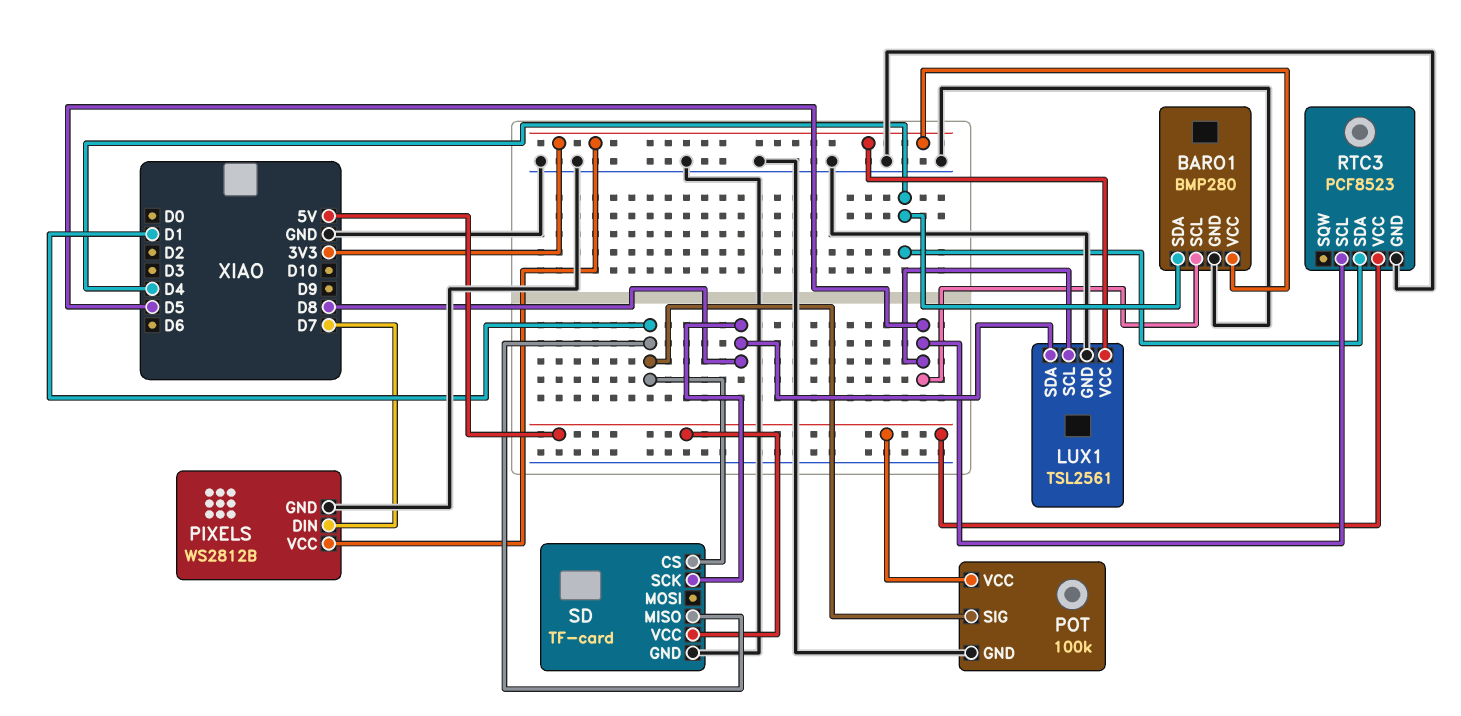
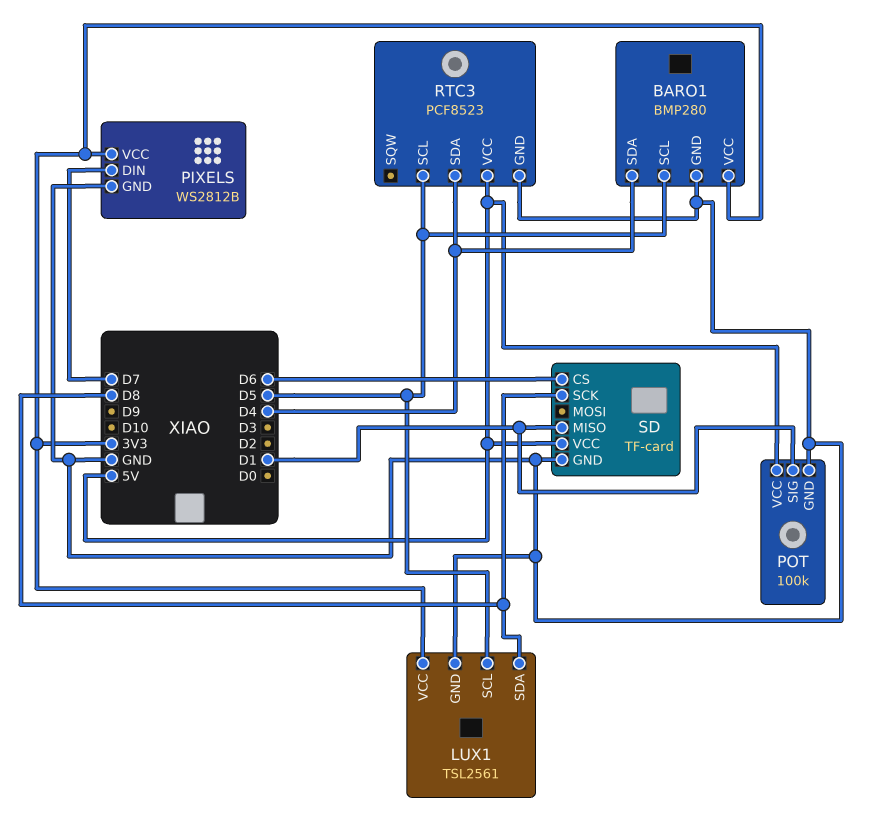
SD pin CS: D1 -> D6

